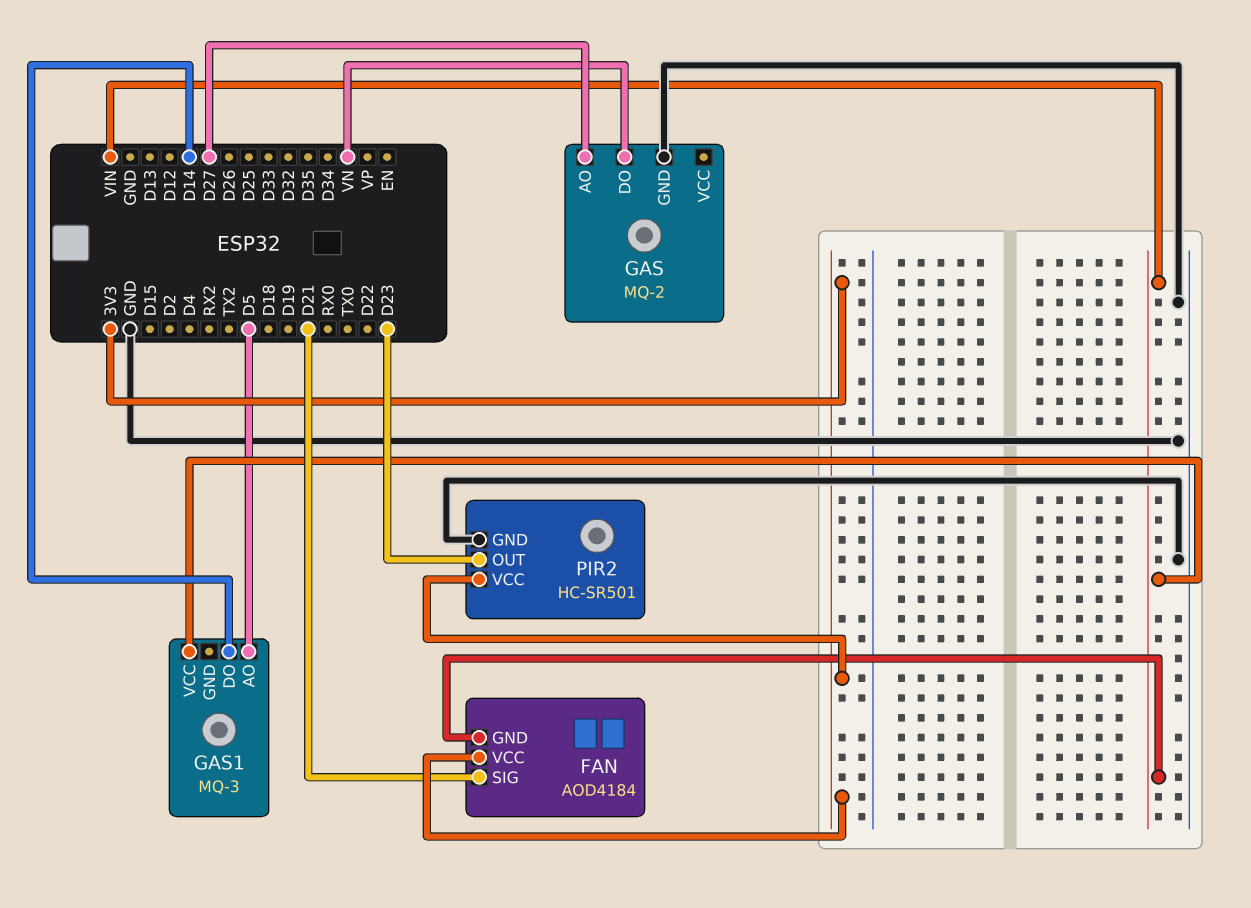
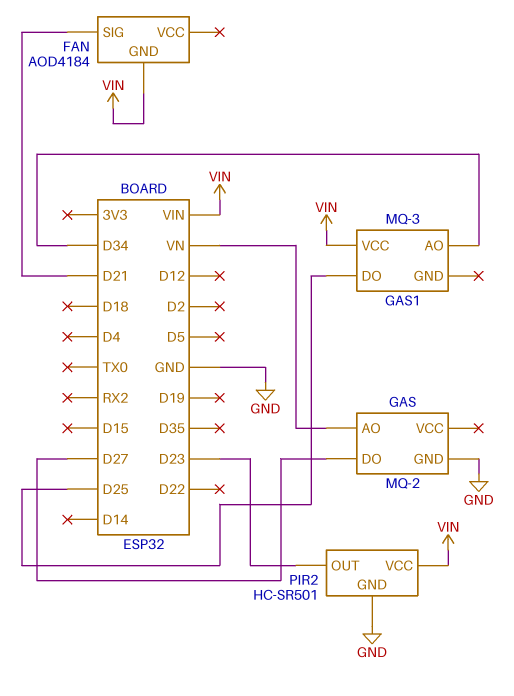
FAN pin VCC: 3V3 -> none
GAS pin AO: D27 -> VN
GAS pin DO: VN -> D27
GAS1 pin AO: D5 -> D34
GAS1 pin DO: D14 -> D25
PIR2 pin VCC: 3V3 -> VIN

